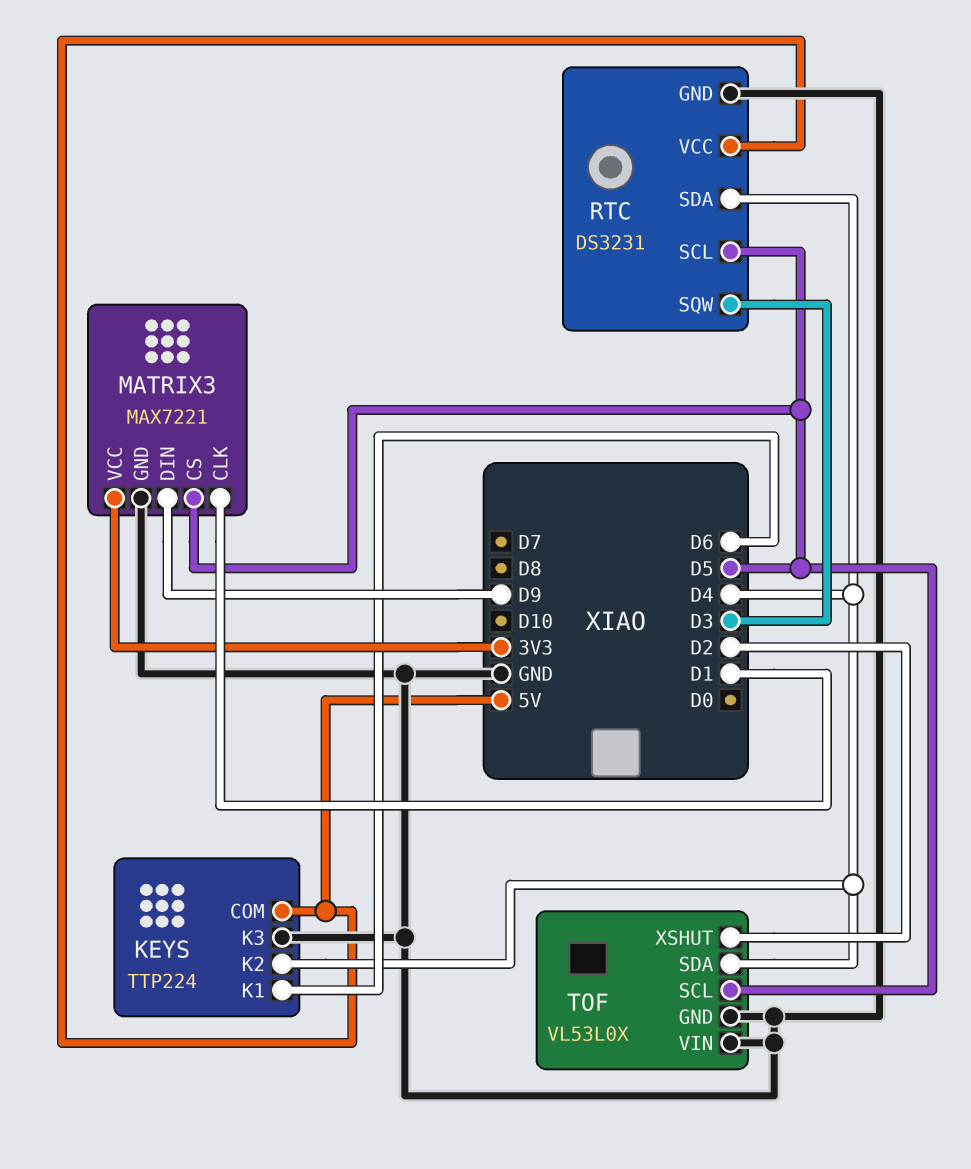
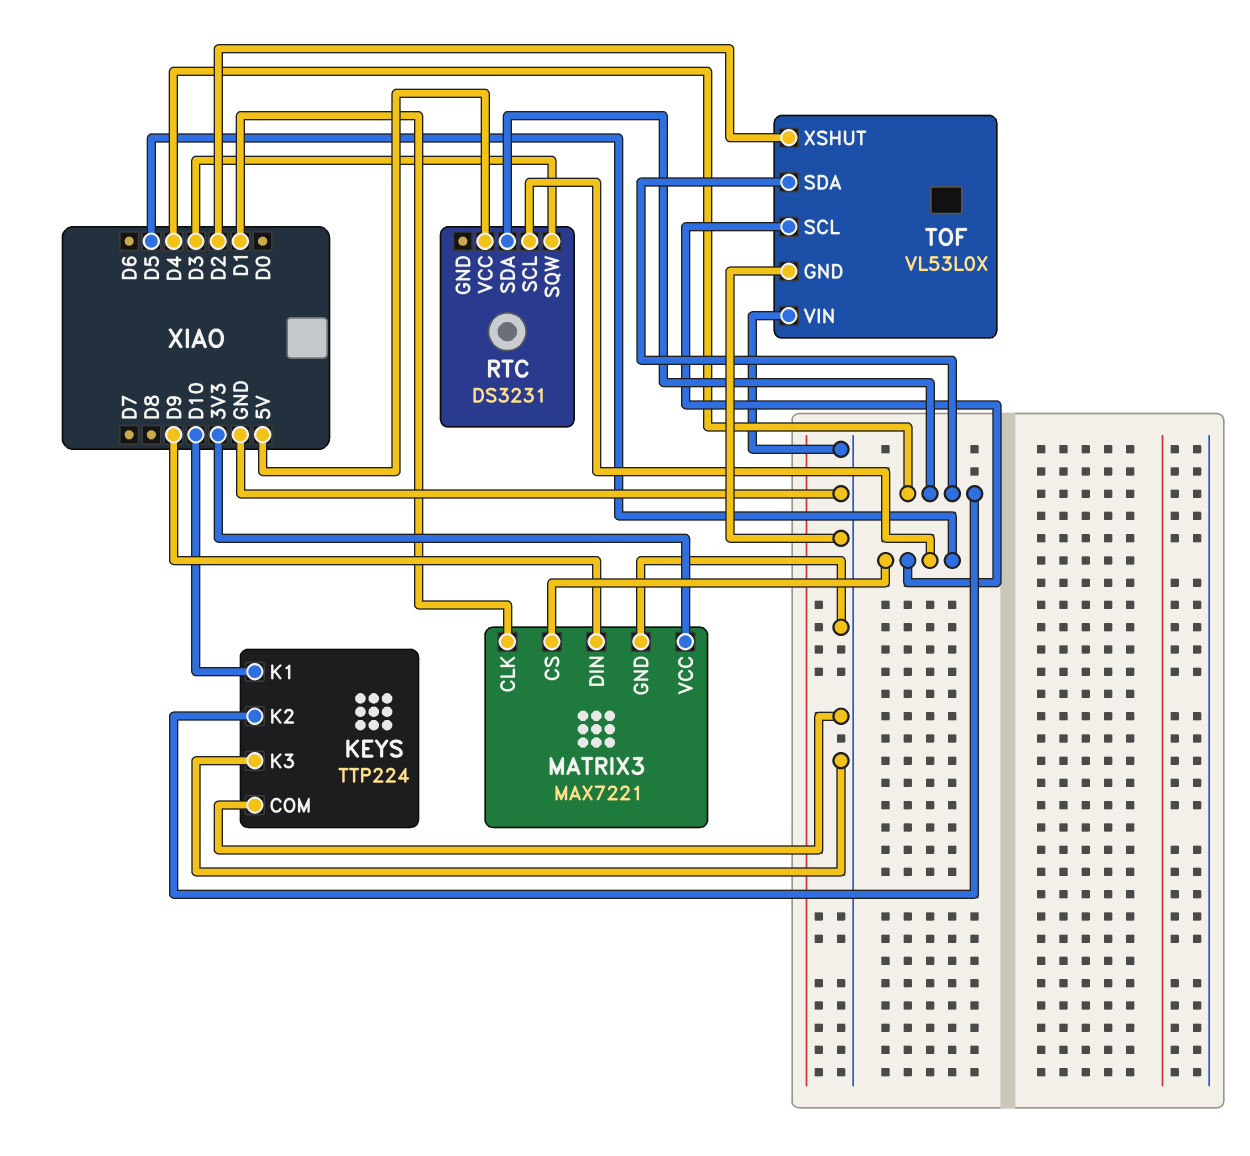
KEYS pin COM: 5V -> GND
KEYS pin K1: D6 -> D10
RTC pin GND: GND -> none

